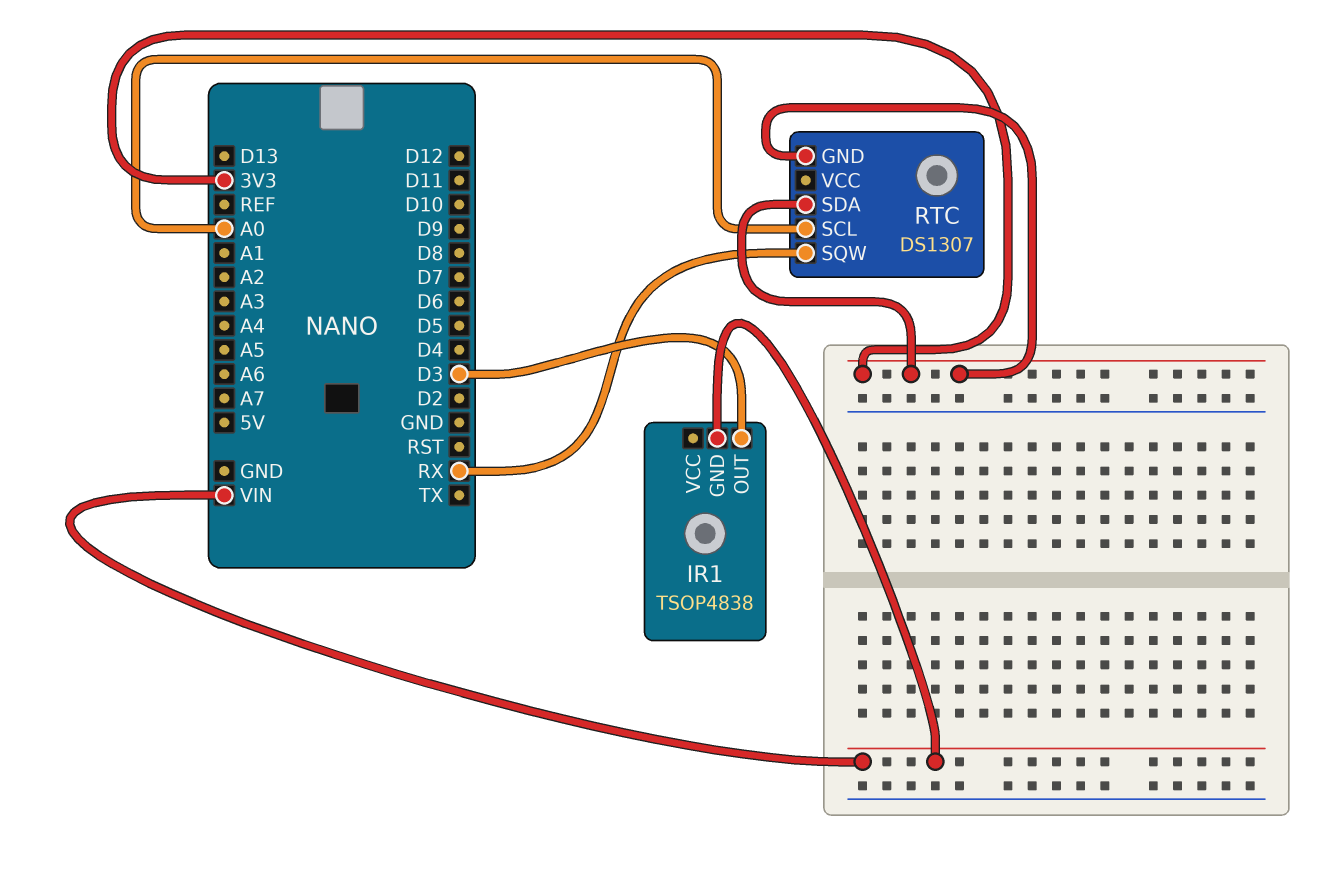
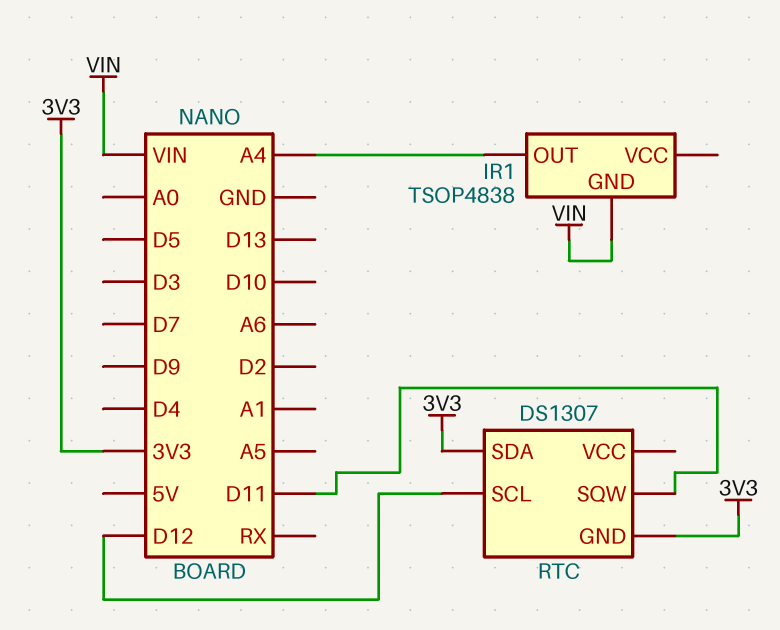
IR1 pin OUT: D3 -> A4
RTC pin SCL: A0 -> D12
RTC pin SQW: RX -> D11

